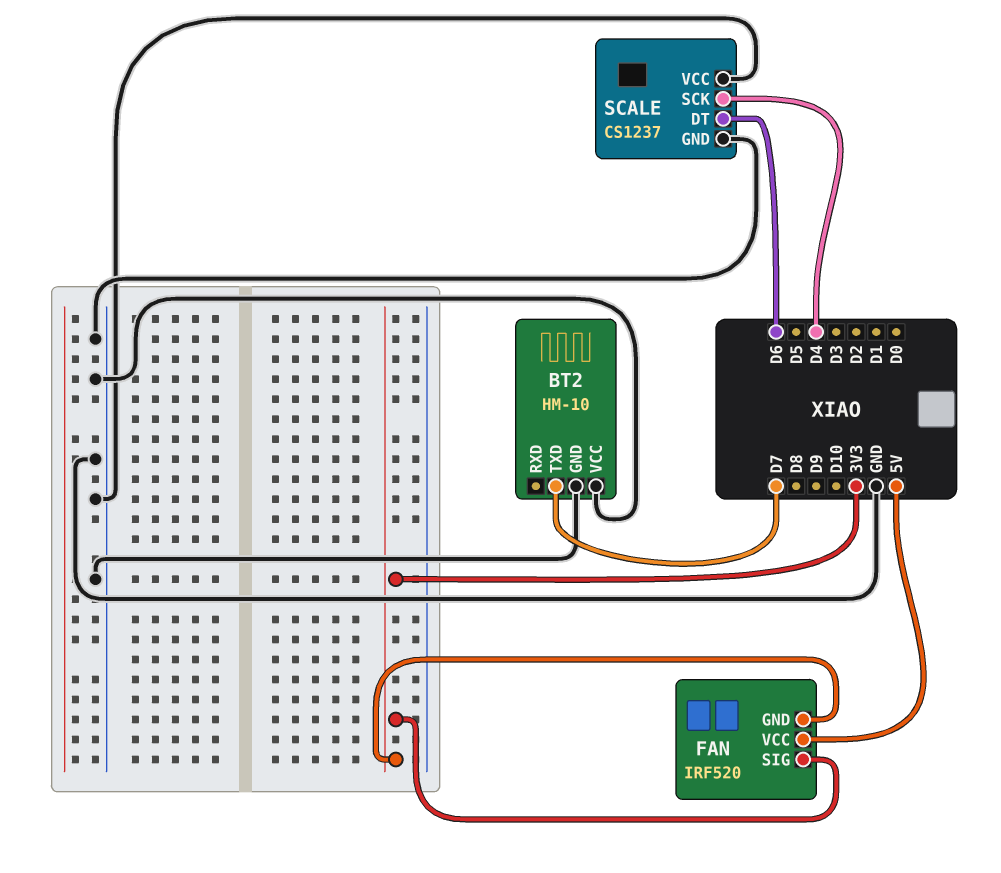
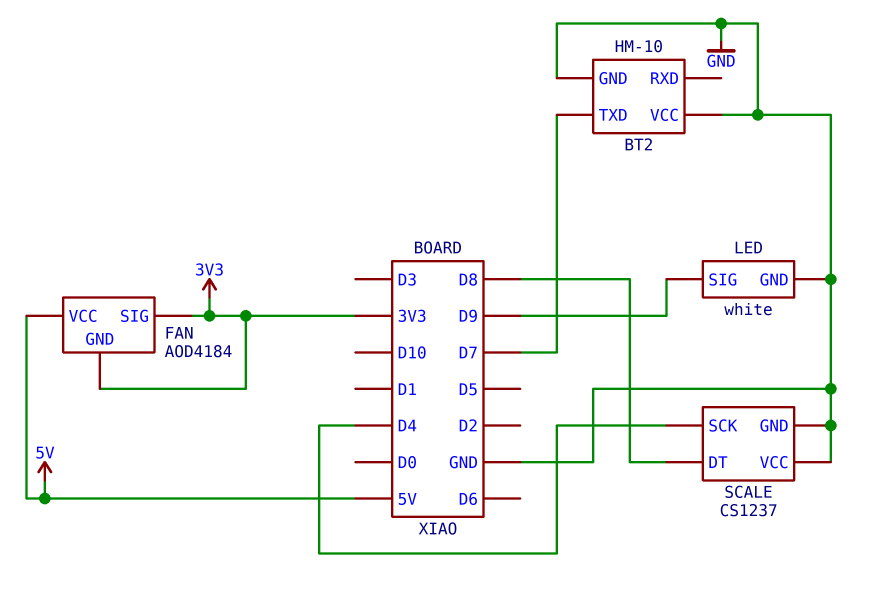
FAN: IRF520 -> AOD4184
LED: none -> white
LED pin GND: none -> GND
LED pin SIG: none -> D9
SCALE pin DT: D6 -> D8

